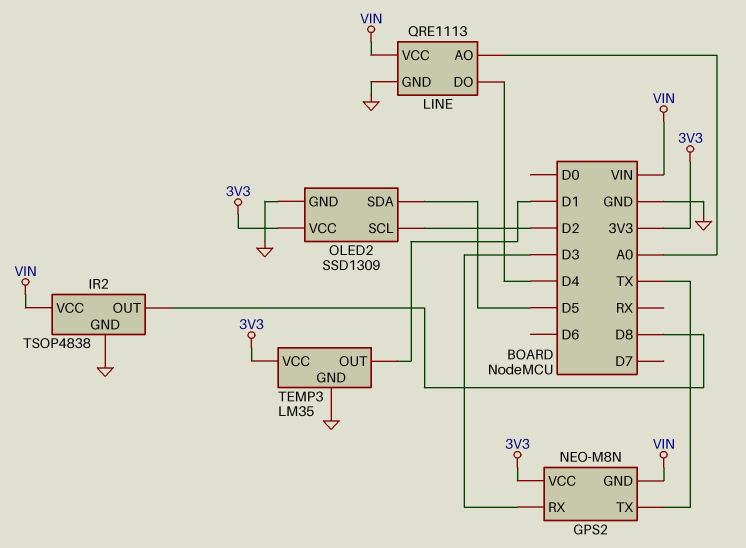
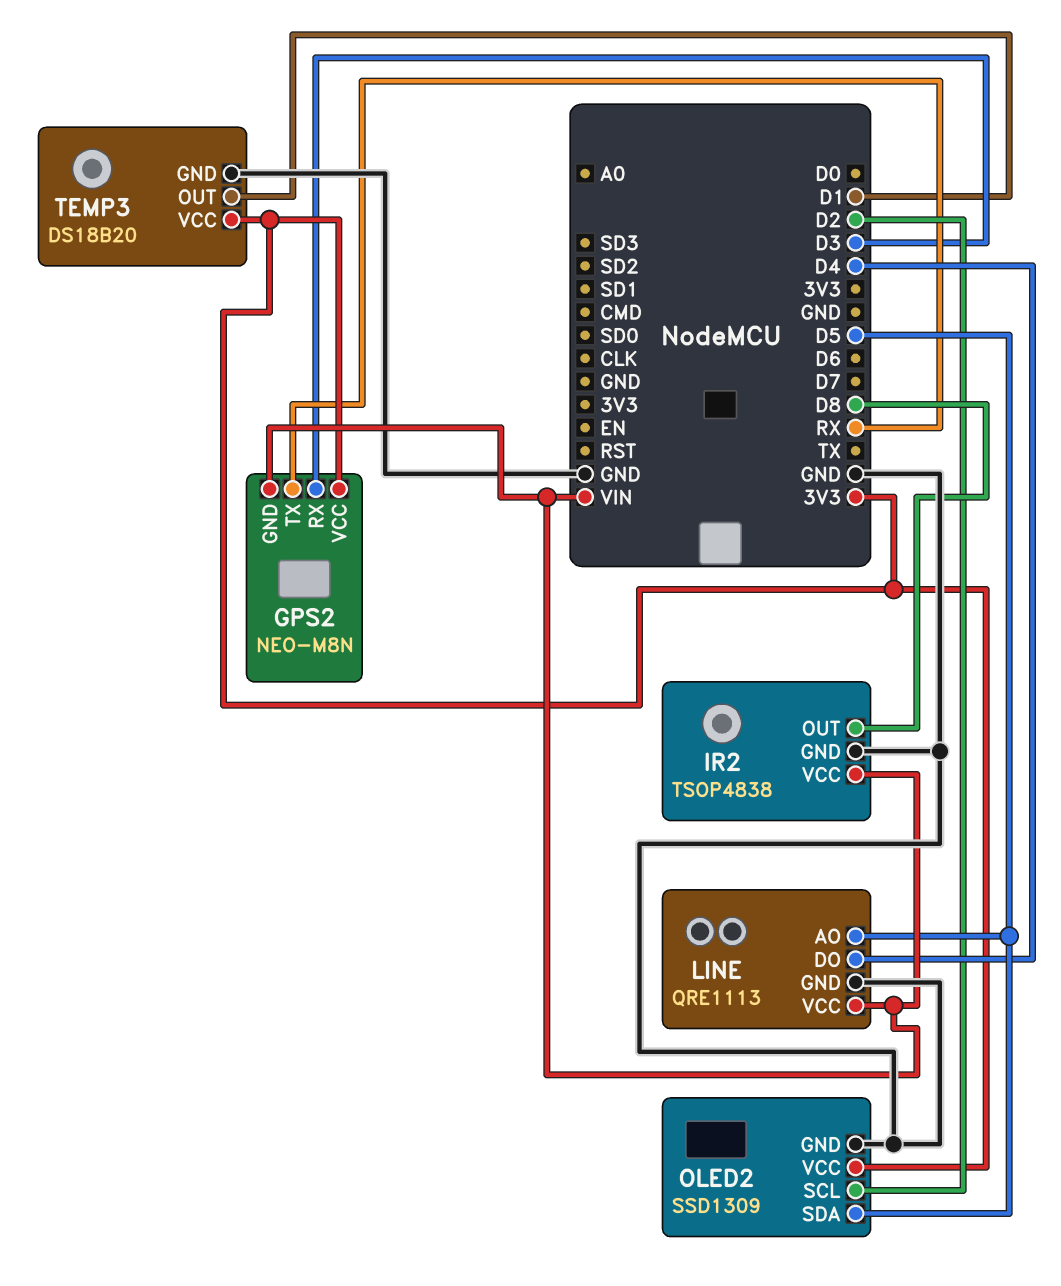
GPS2 pin TX: TX -> RX
LINE pin AO: A0 -> D5
TEMP3: LM35 -> DS18B20

